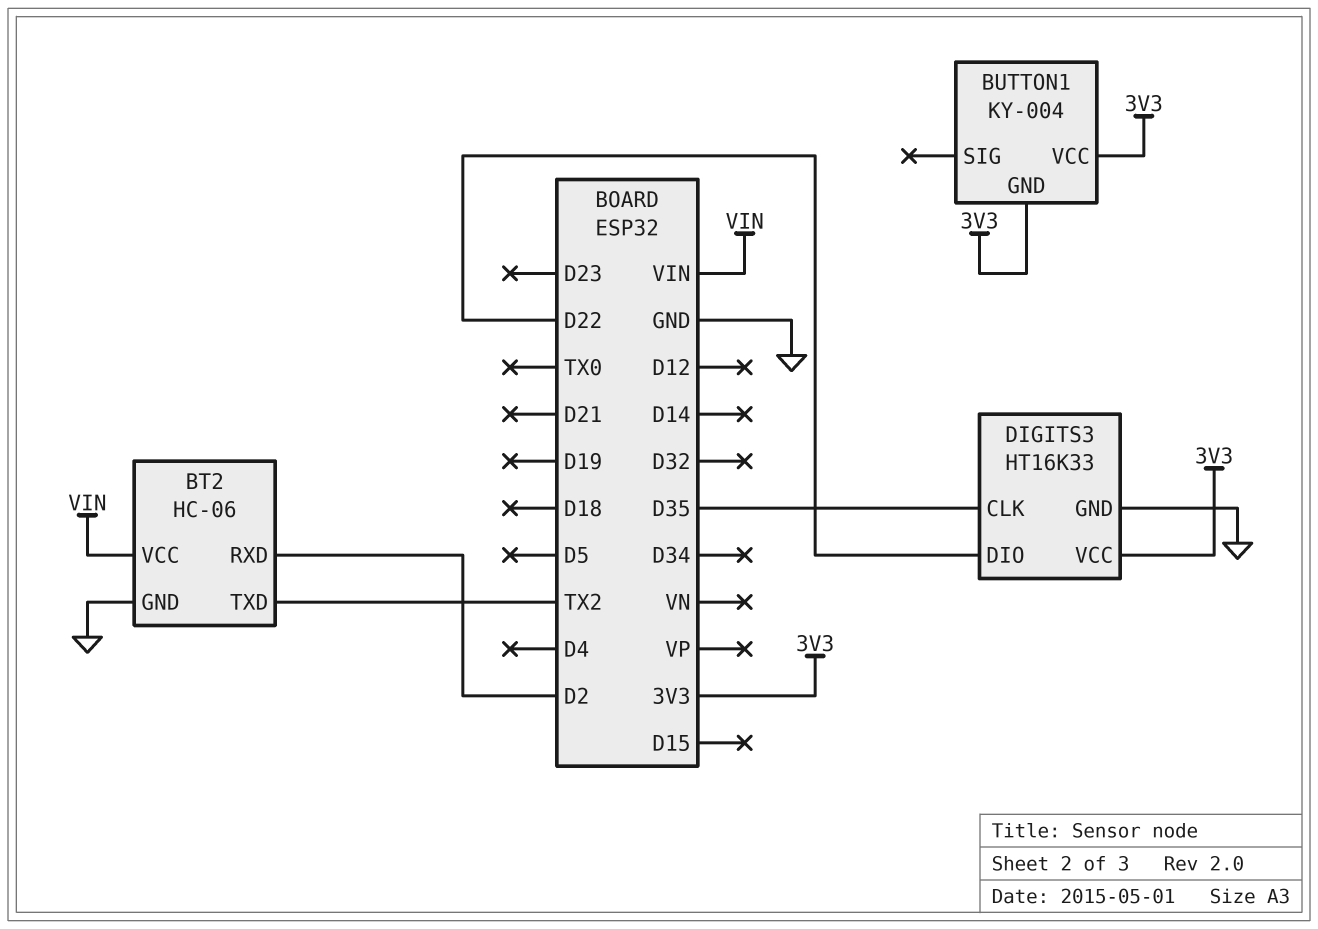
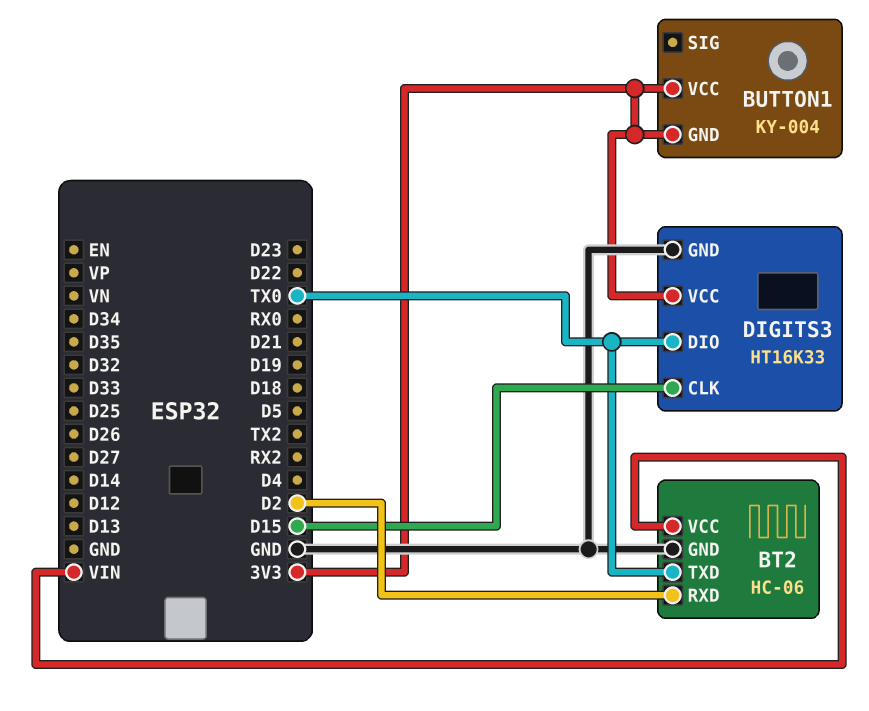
BT2 pin TXD: TX2 -> TX0
DIGITS3 pin CLK: D35 -> D15
DIGITS3 pin DIO: D22 -> TX0

